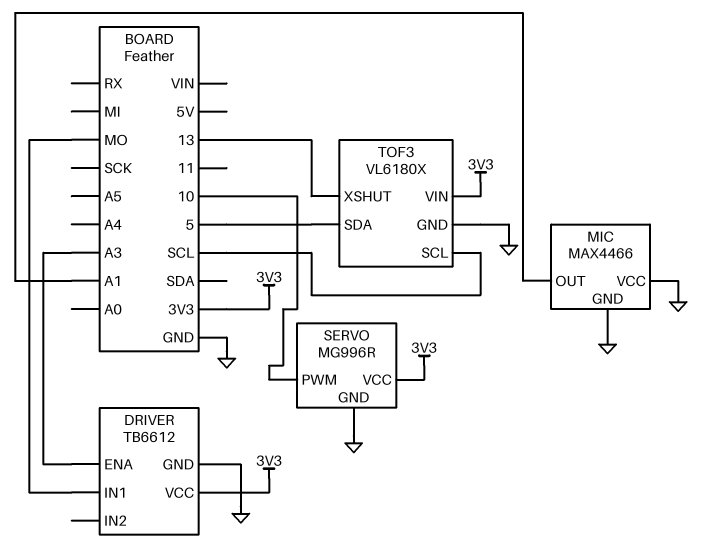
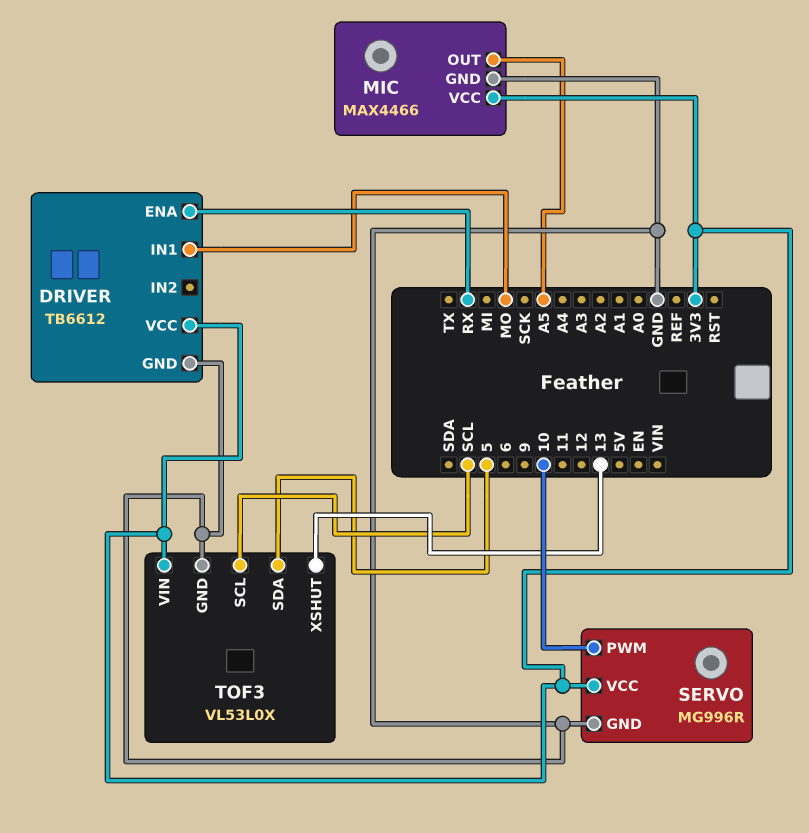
DRIVER pin ENA: A3 -> RX
MIC pin OUT: A1 -> A5
MIC pin VCC: GND -> 3V3
TOF3: VL6180X -> VL53L0X

